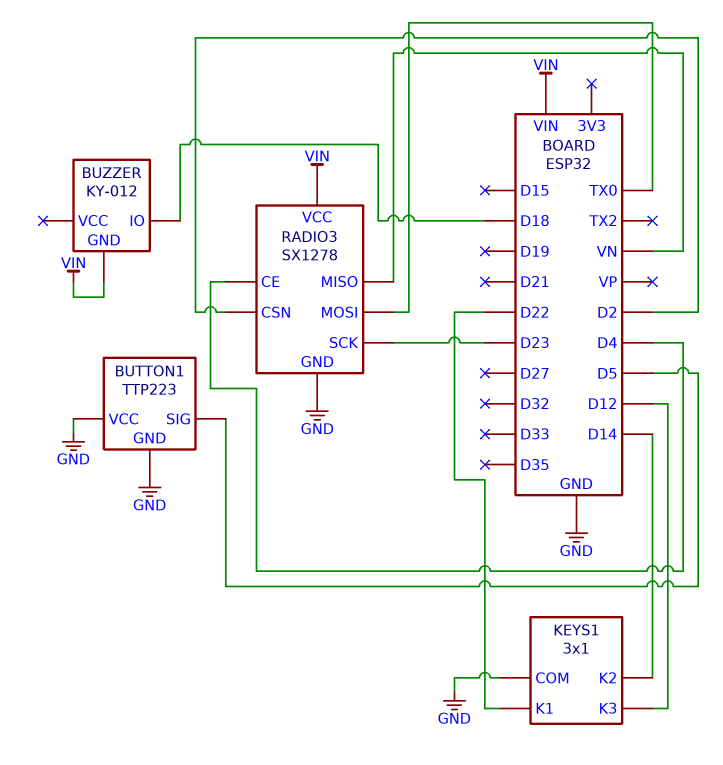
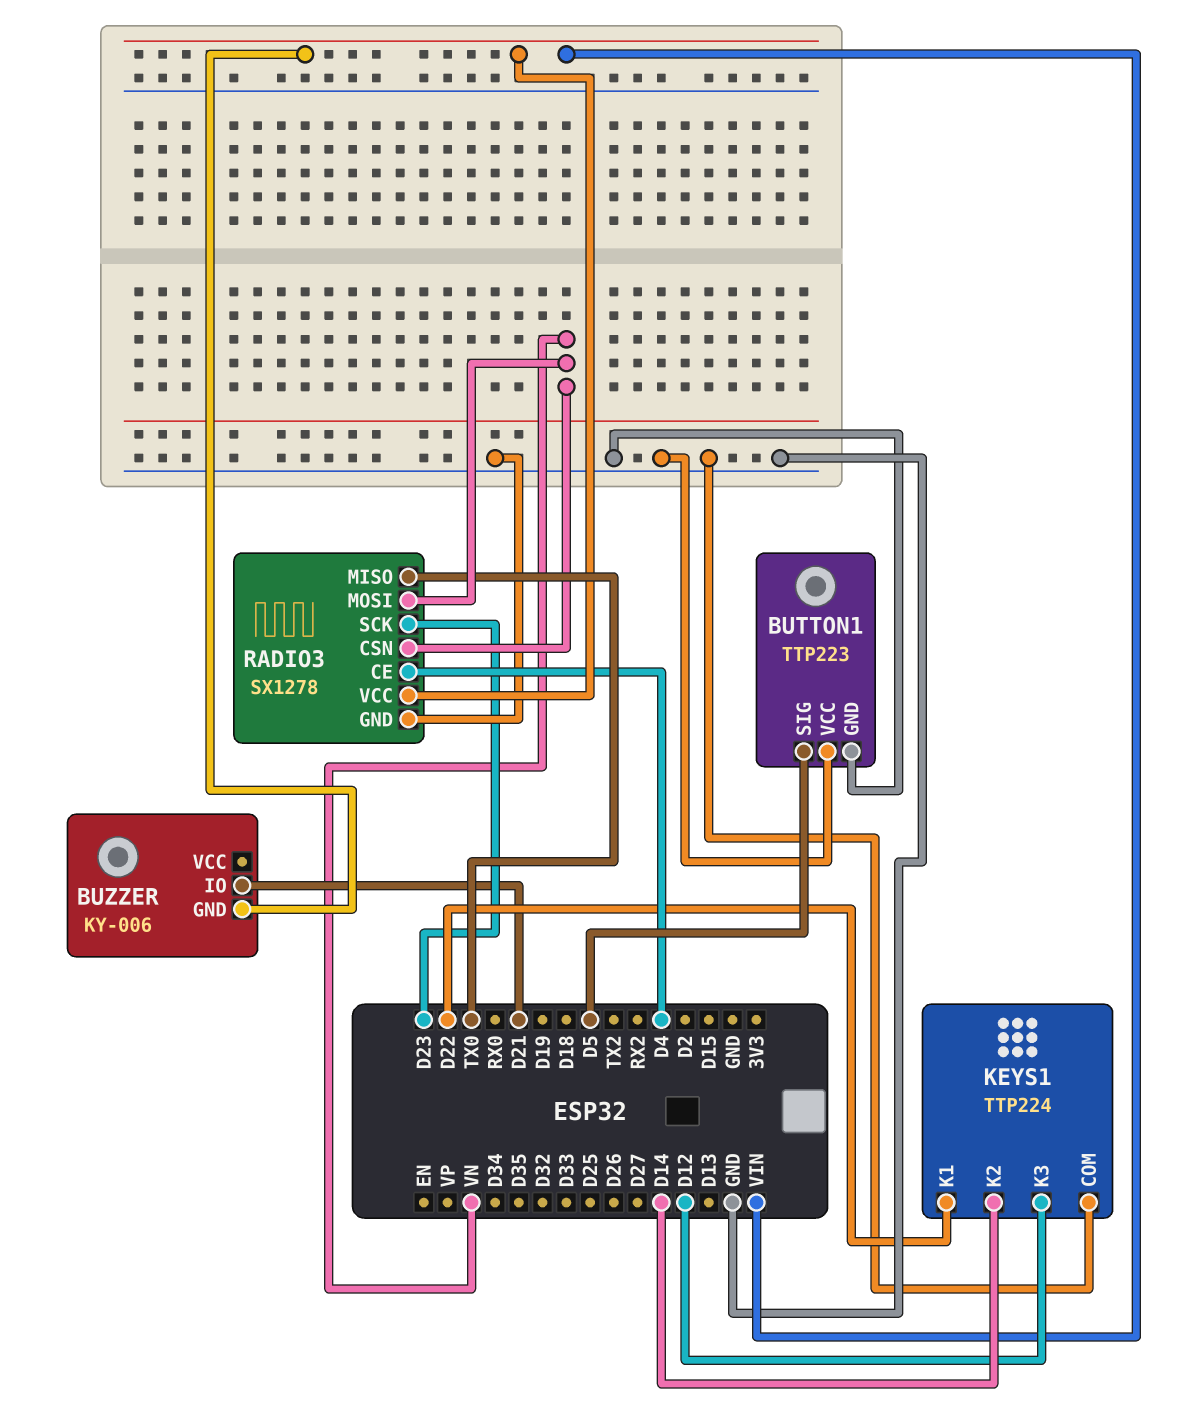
BUZZER: KY-012 -> KY-006
BUZZER pin IO: D18 -> D21
KEYS1: 3x1 -> TTP224
RADIO3 pin CSN: D2 -> VN
RADIO3 pin MISO: VN -> TX0
RADIO3 pin MOSI: TX0 -> VN

